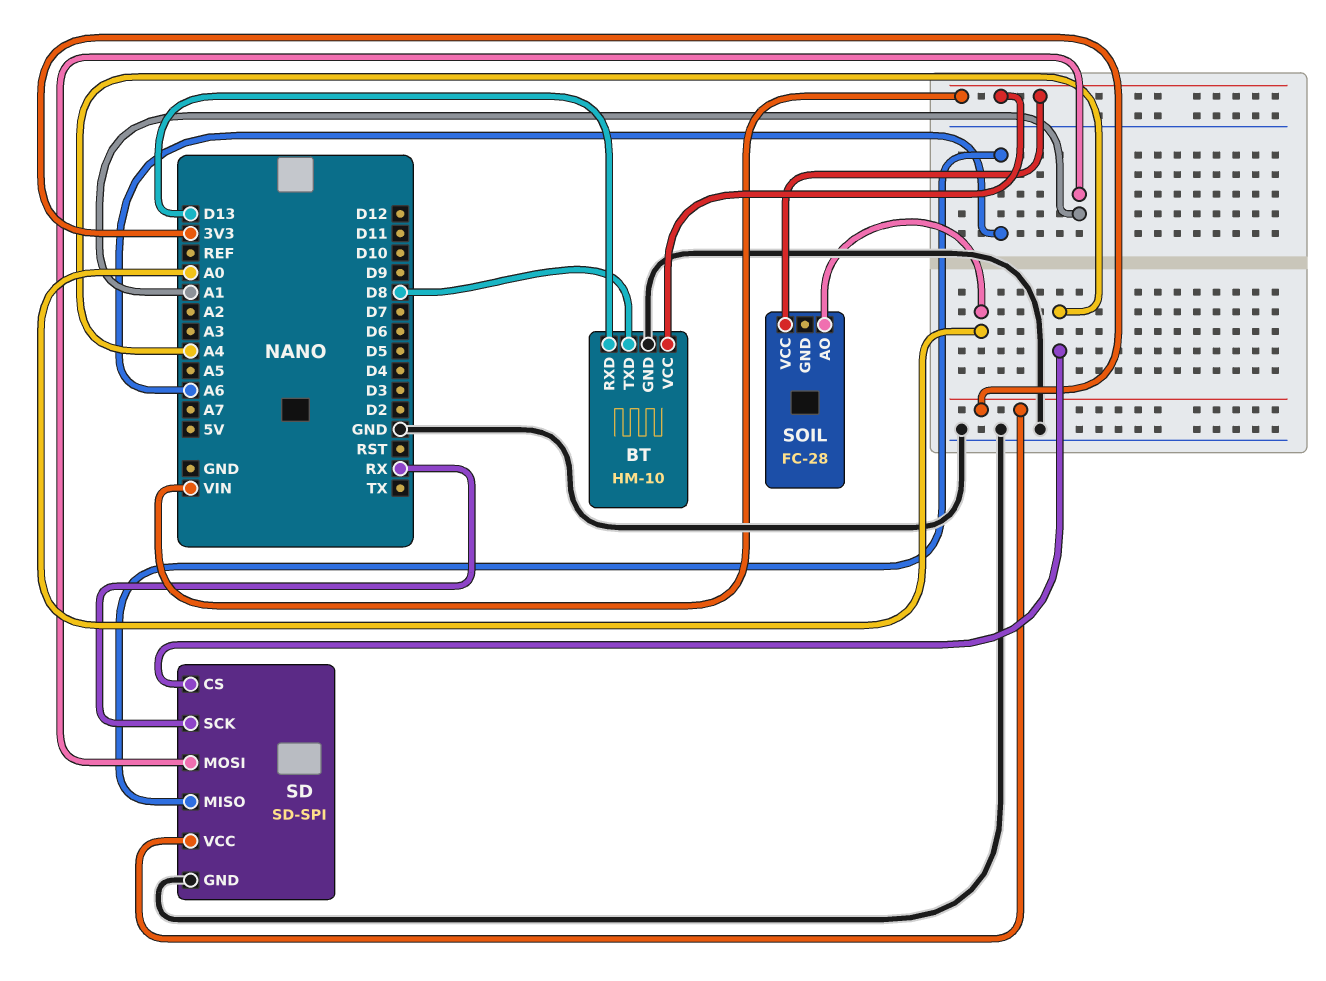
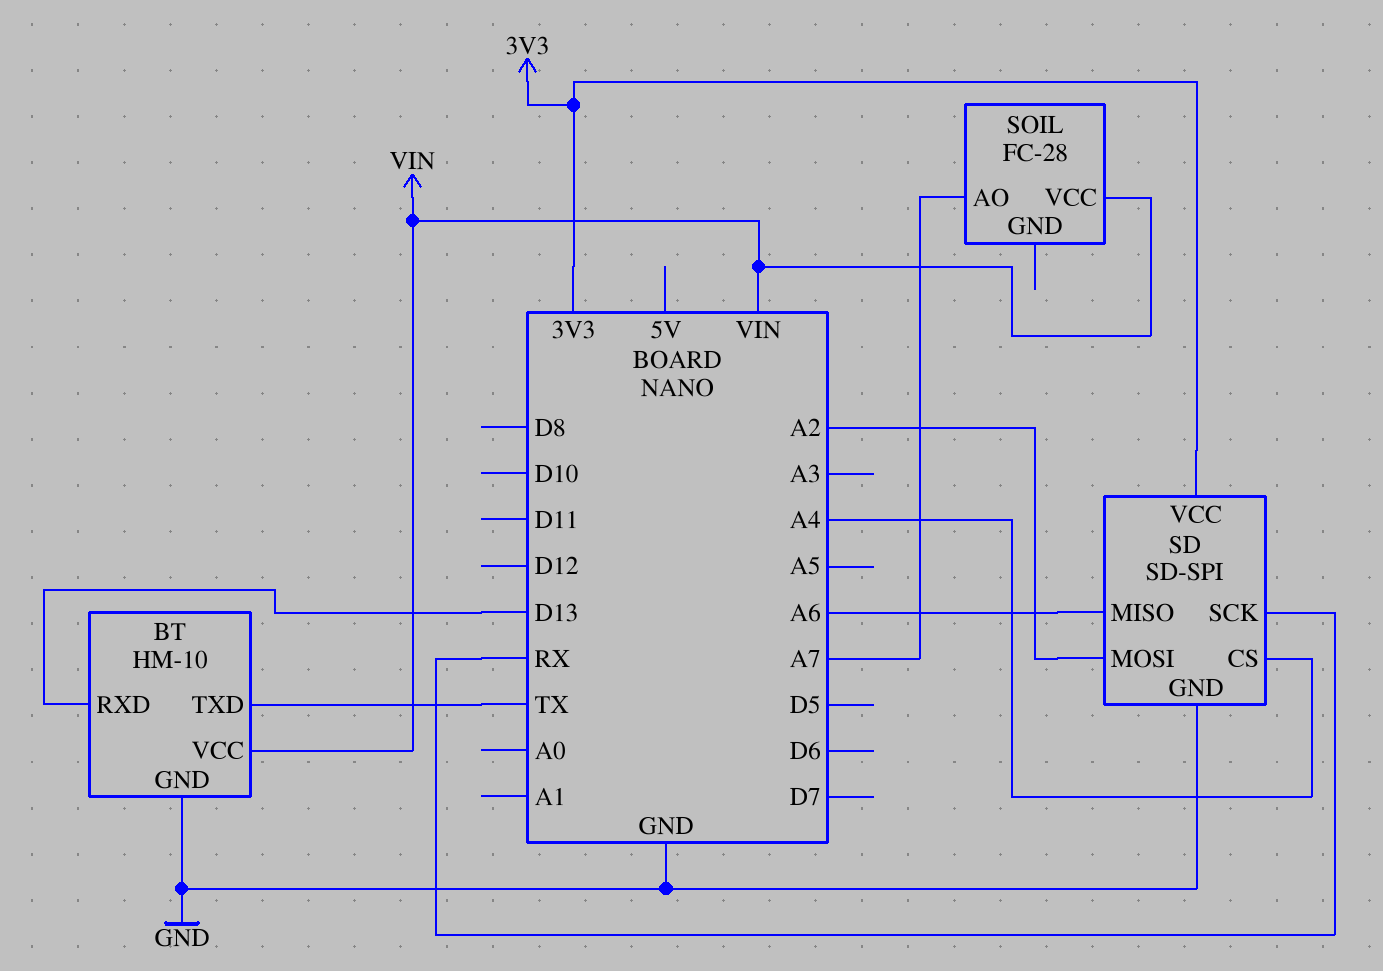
BT pin TXD: D8 -> TX
SD pin MOSI: A1 -> A2
SOIL pin AO: A0 -> A7

